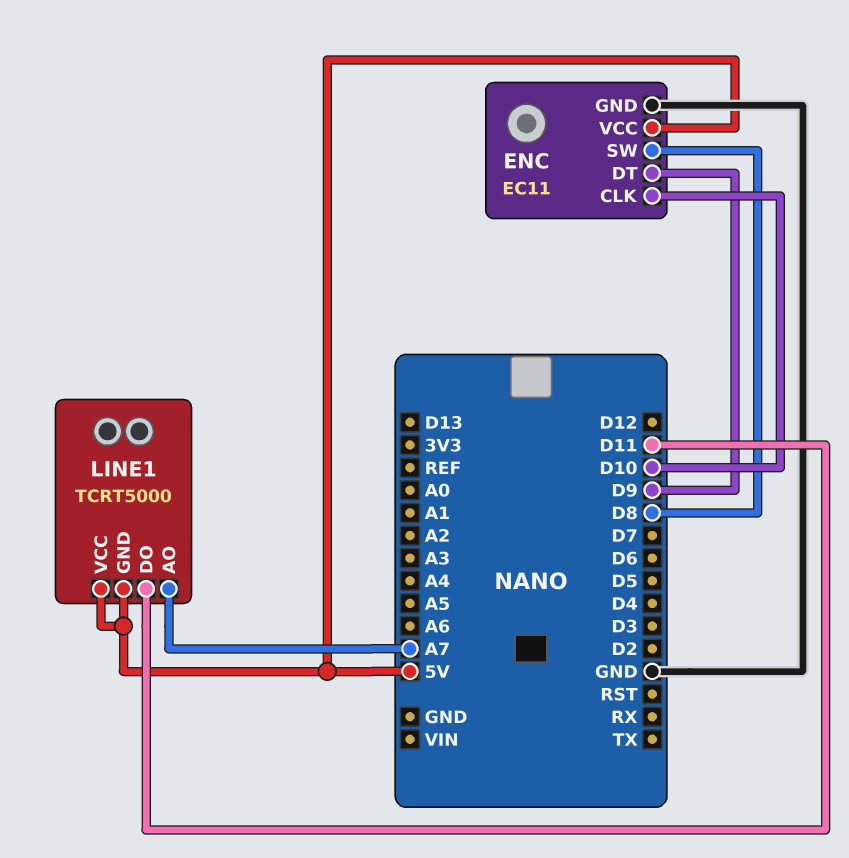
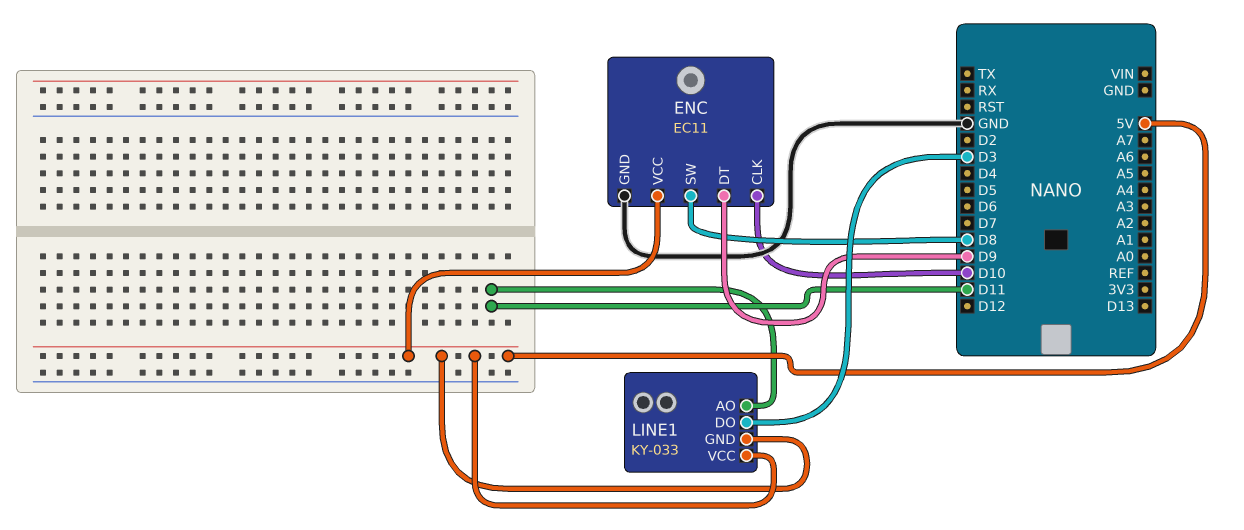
LINE1: TCRT5000 -> KY-033
LINE1 pin AO: A7 -> D11
LINE1 pin DO: D11 -> D3

